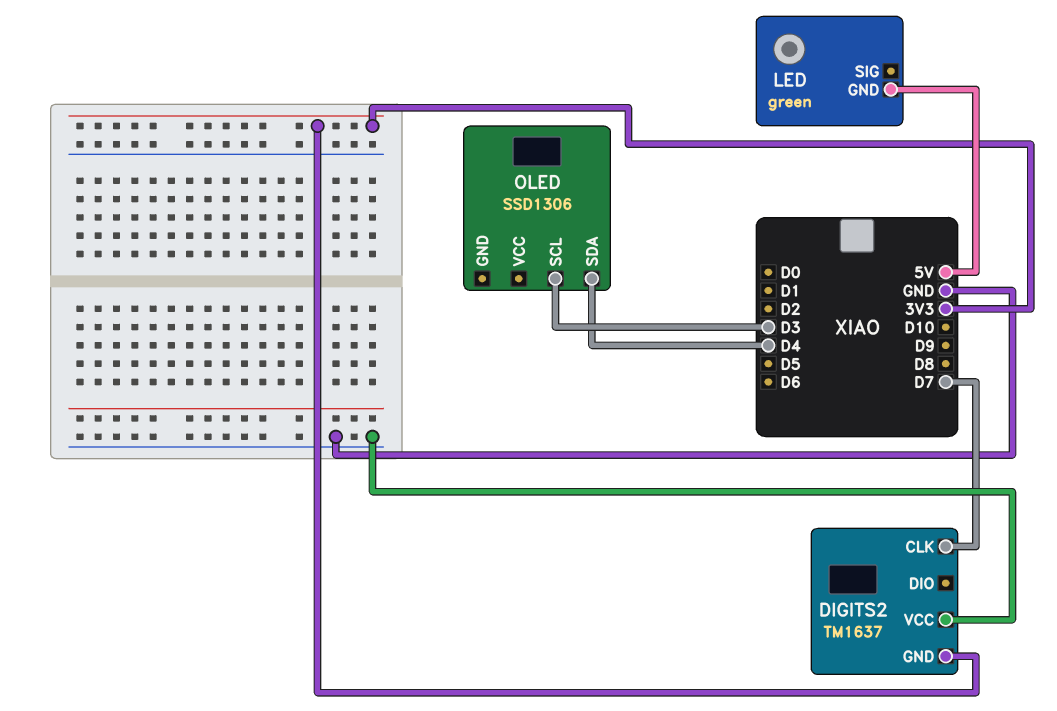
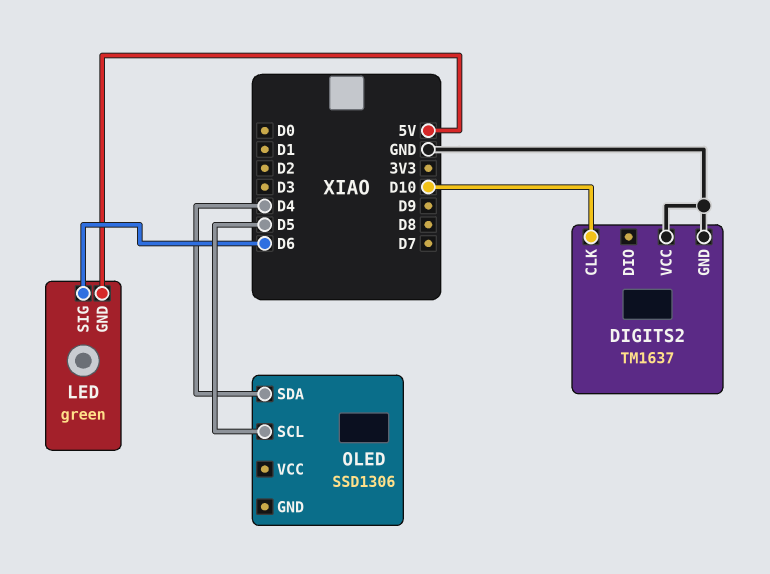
DIGITS2 pin CLK: D7 -> D10
DIGITS2 pin GND: 3V3 -> GND
LED pin SIG: none -> D6
OLED pin SCL: D3 -> D5

